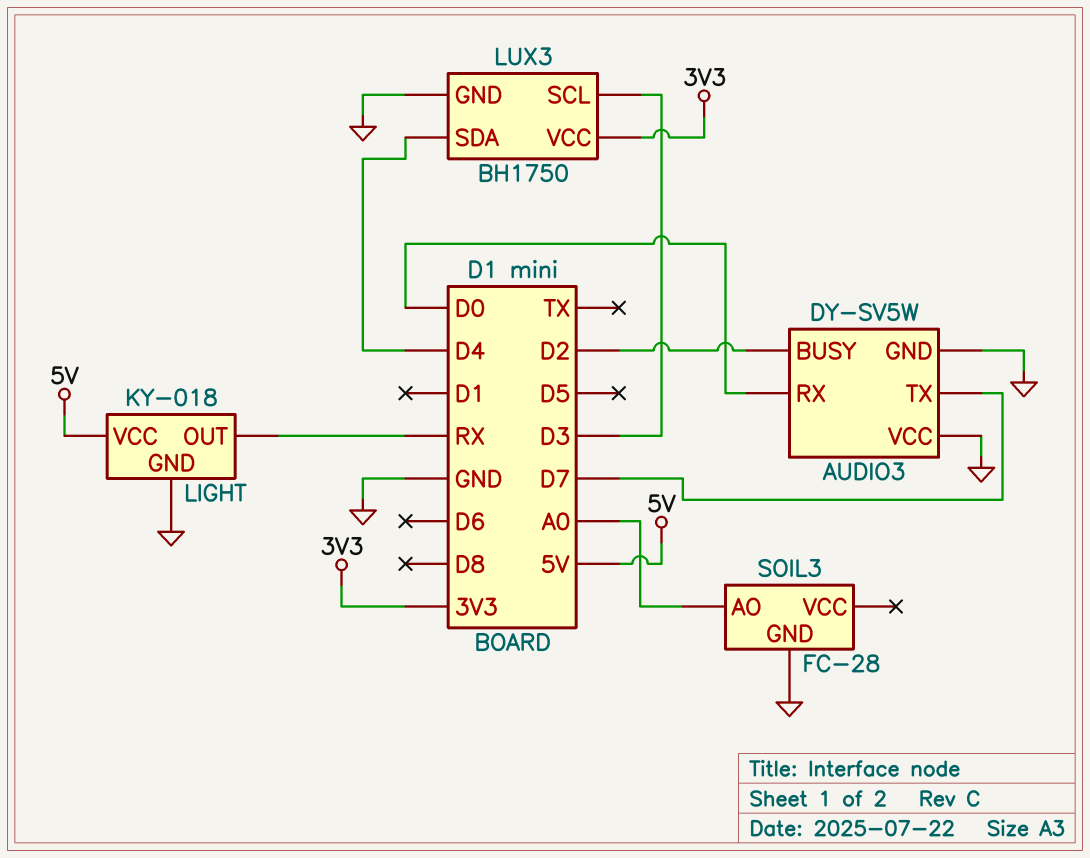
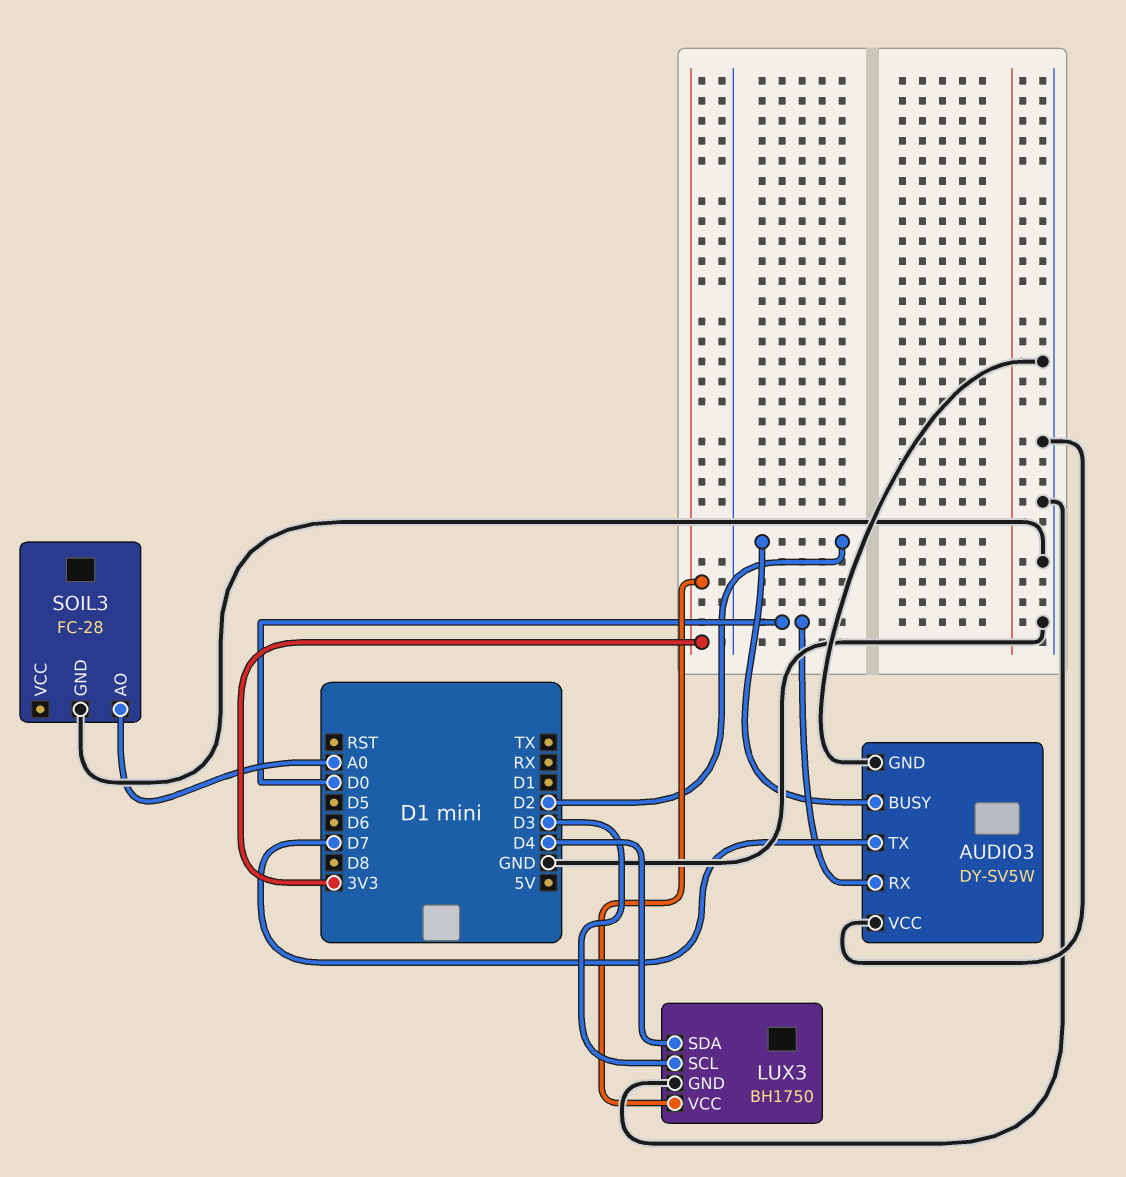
LIGHT: KY-018 -> none
LIGHT pin GND: GND -> none
LIGHT pin OUT: RX -> none
LIGHT pin VCC: 5V -> none

